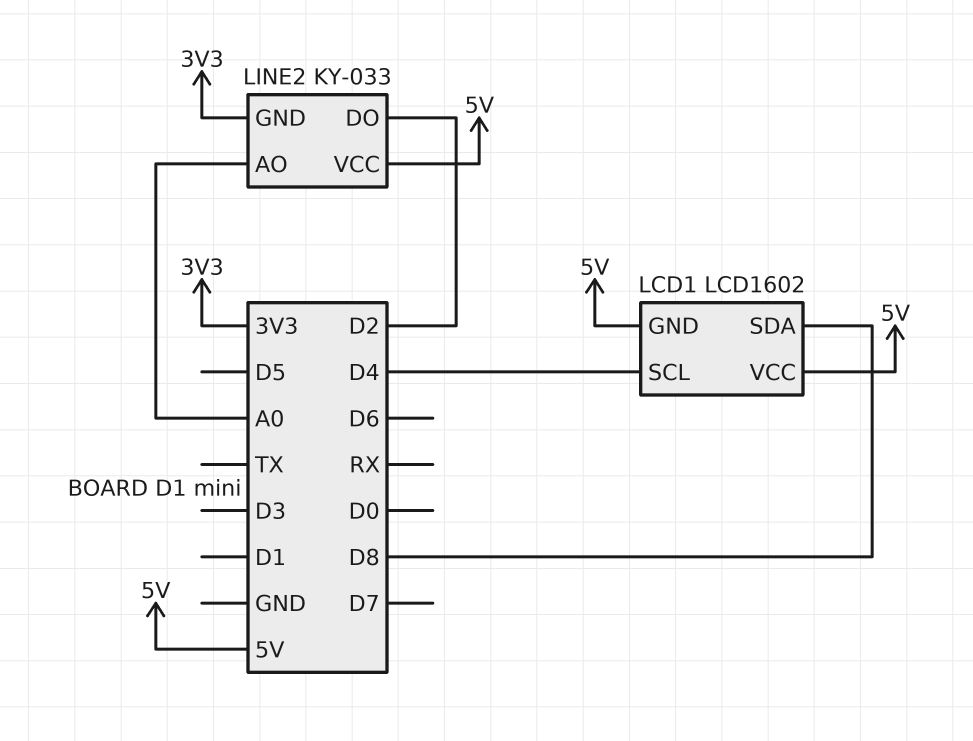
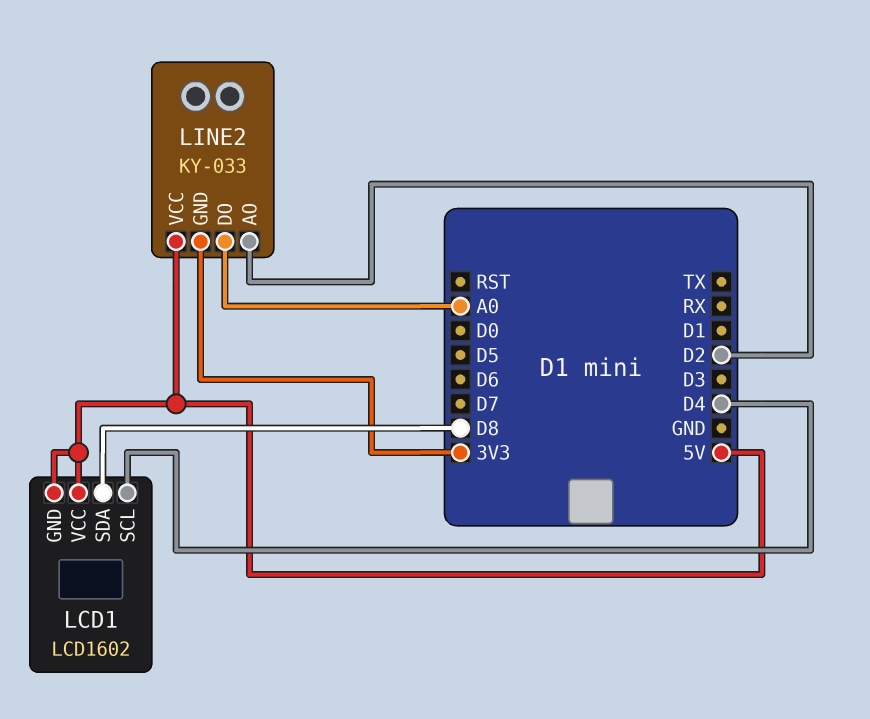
LINE2 pin AO: A0 -> D2
LINE2 pin DO: D2 -> A0

